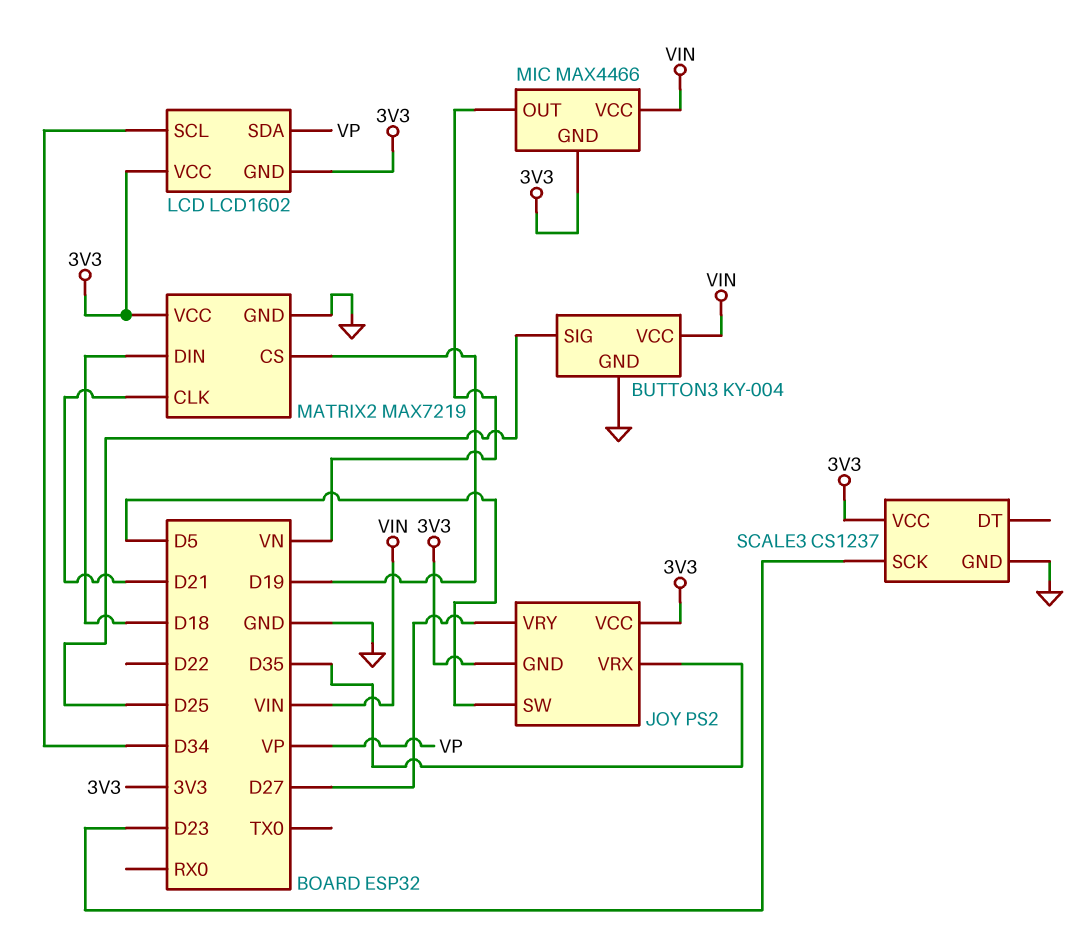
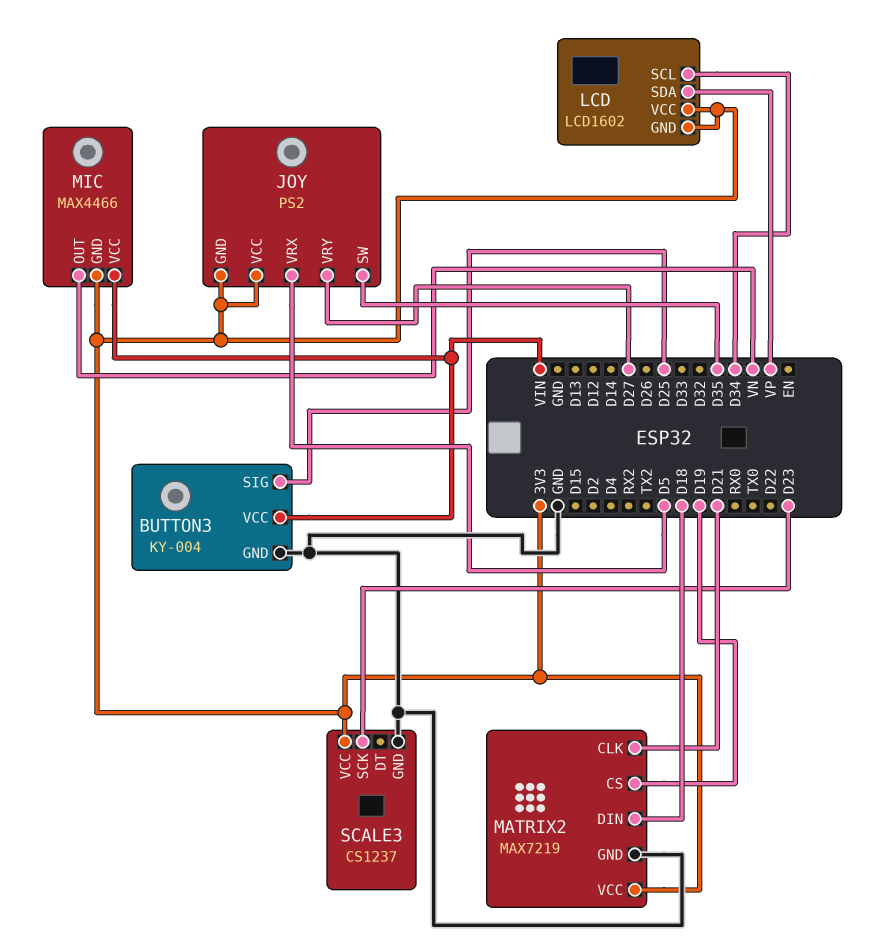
JOY pin SW: D5 -> D35
JOY pin VRX: D35 -> D5

